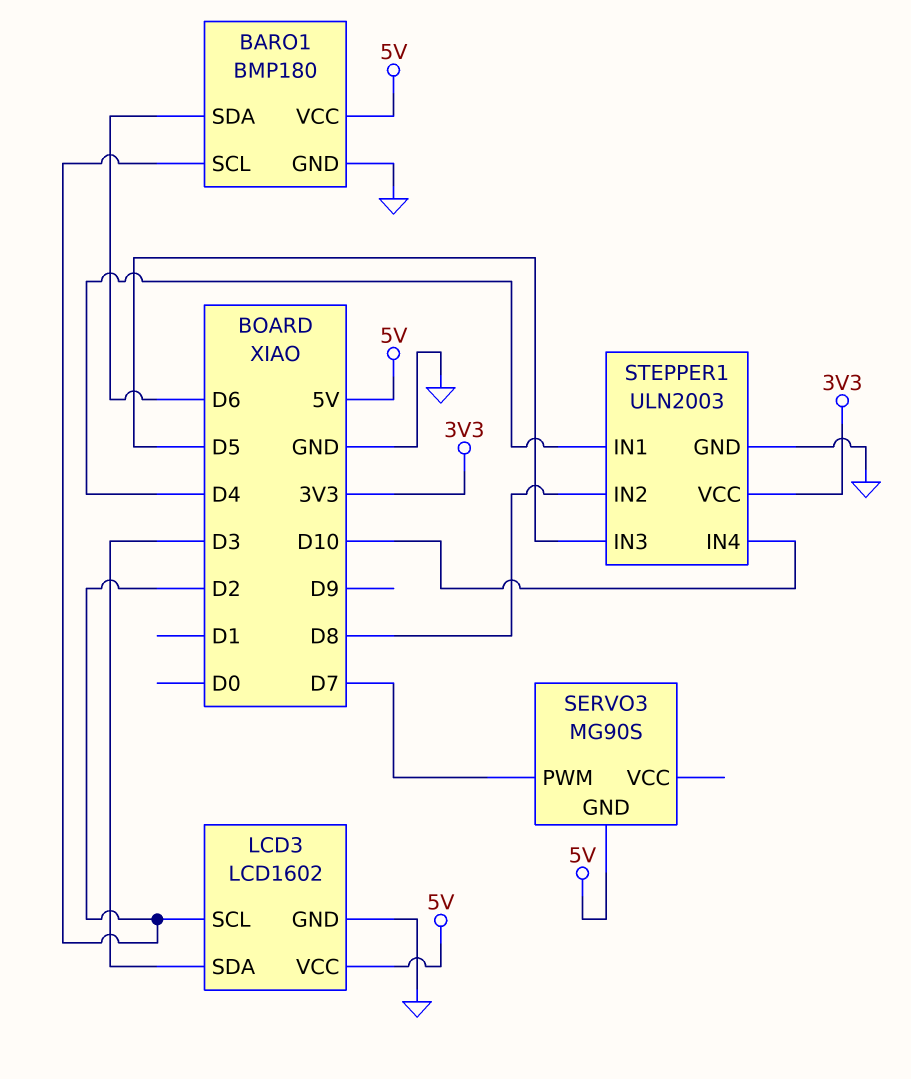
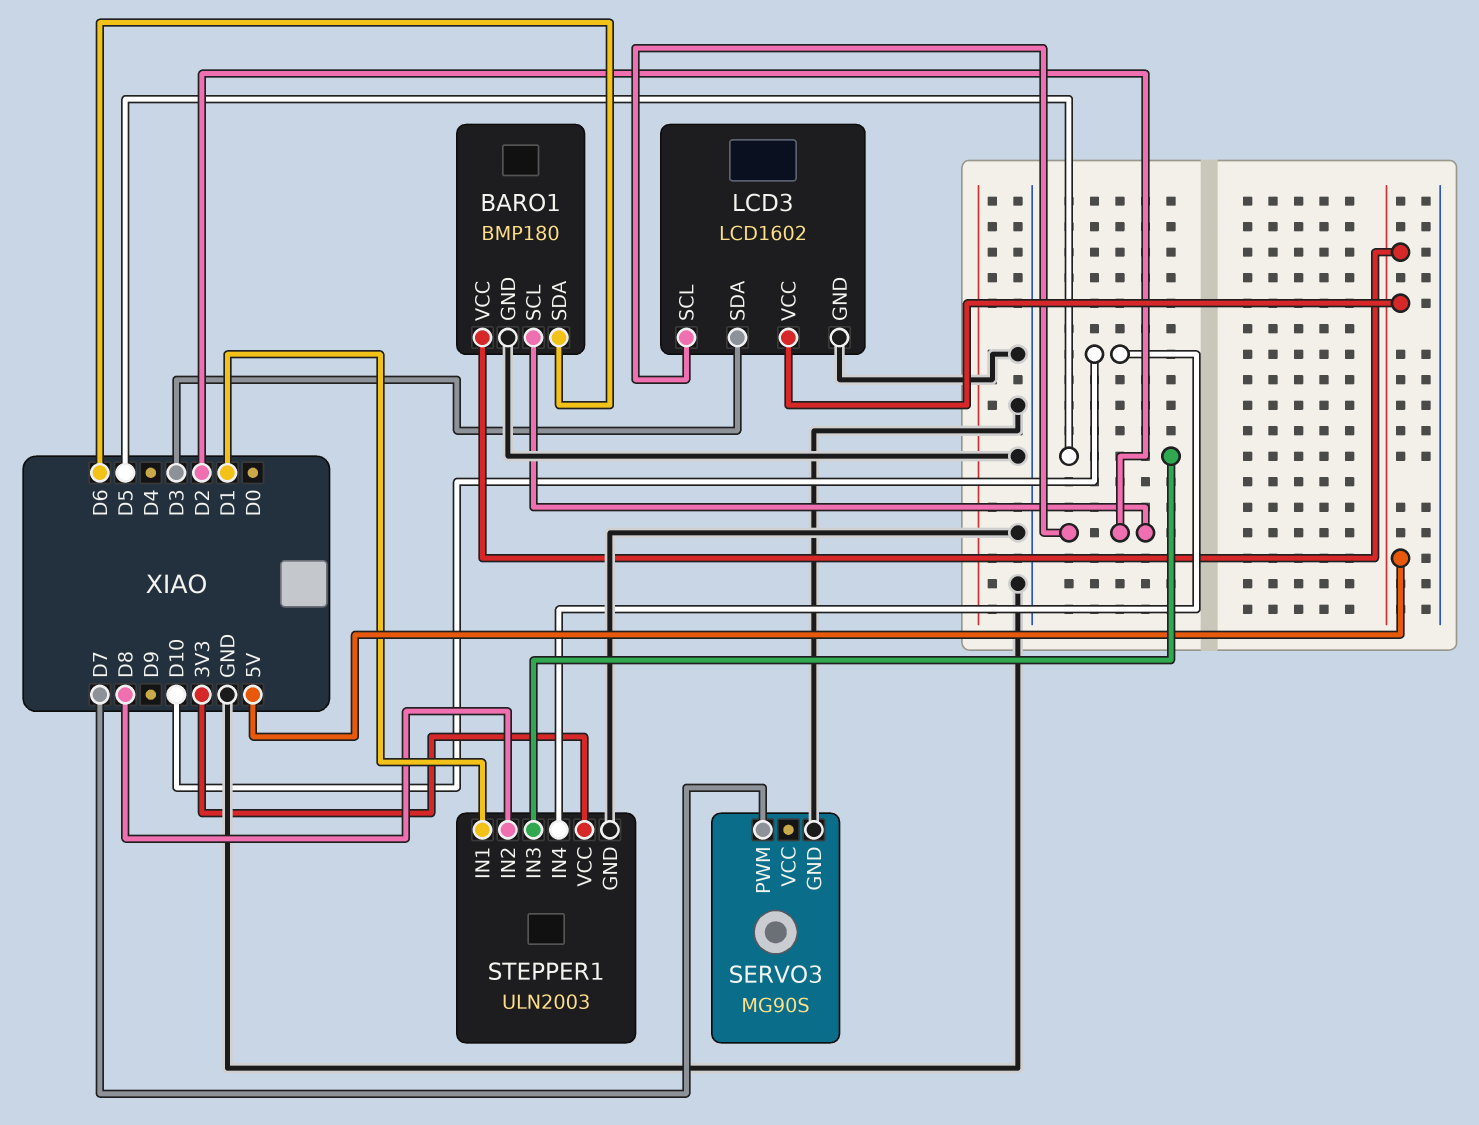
SERVO3 pin GND: 5V -> GND
STEPPER1 pin IN1: D4 -> D1

